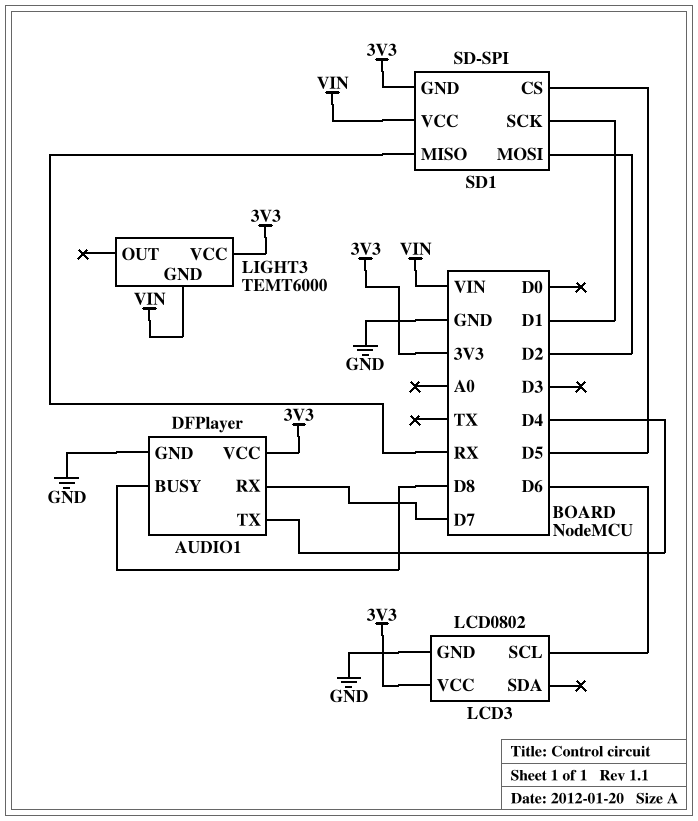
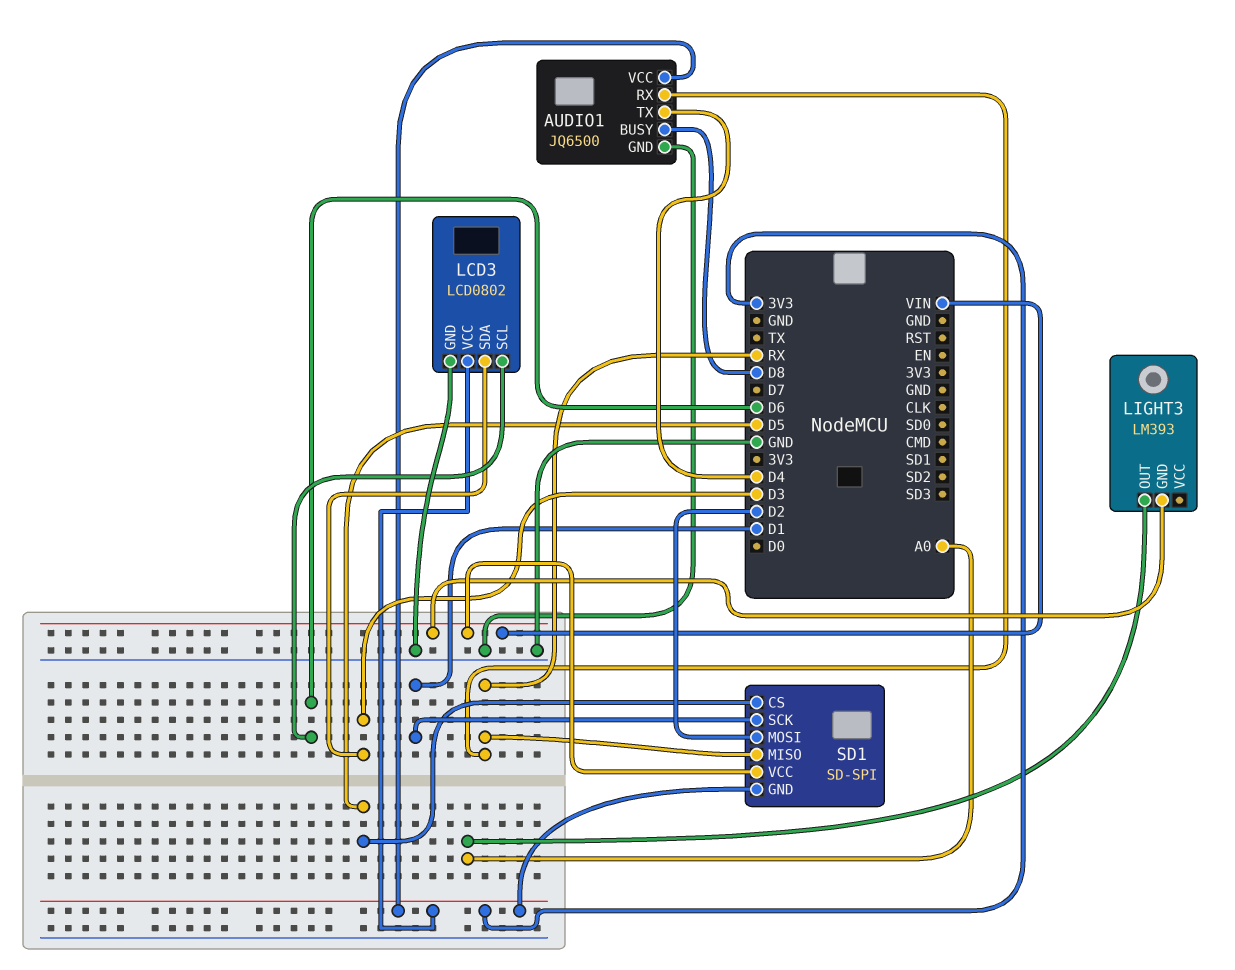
AUDIO1: DFPlayer -> JQ6500
AUDIO1 pin RX: D7 -> RX
LCD3 pin SDA: none -> D3
LIGHT3: TEMT6000 -> LM393
LIGHT3 pin OUT: none -> A0
LIGHT3 pin VCC: 3V3 -> none

